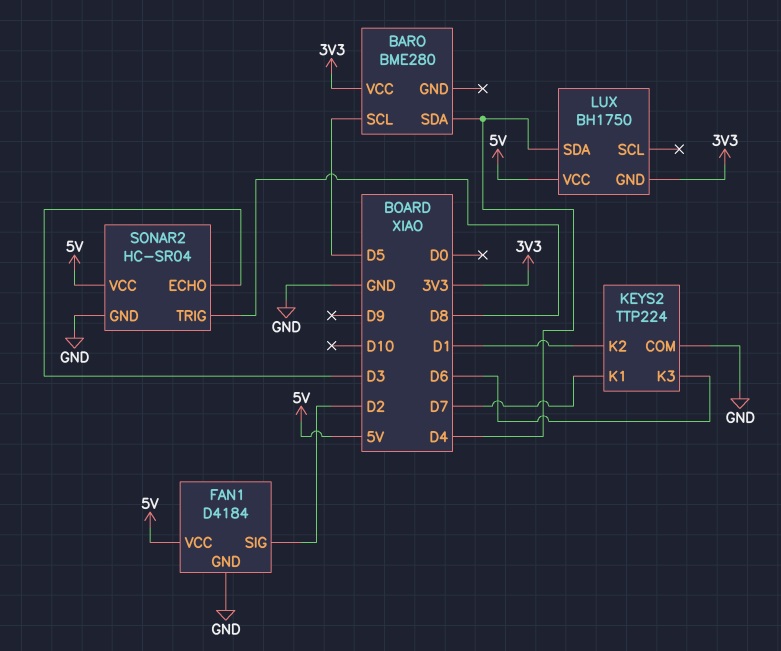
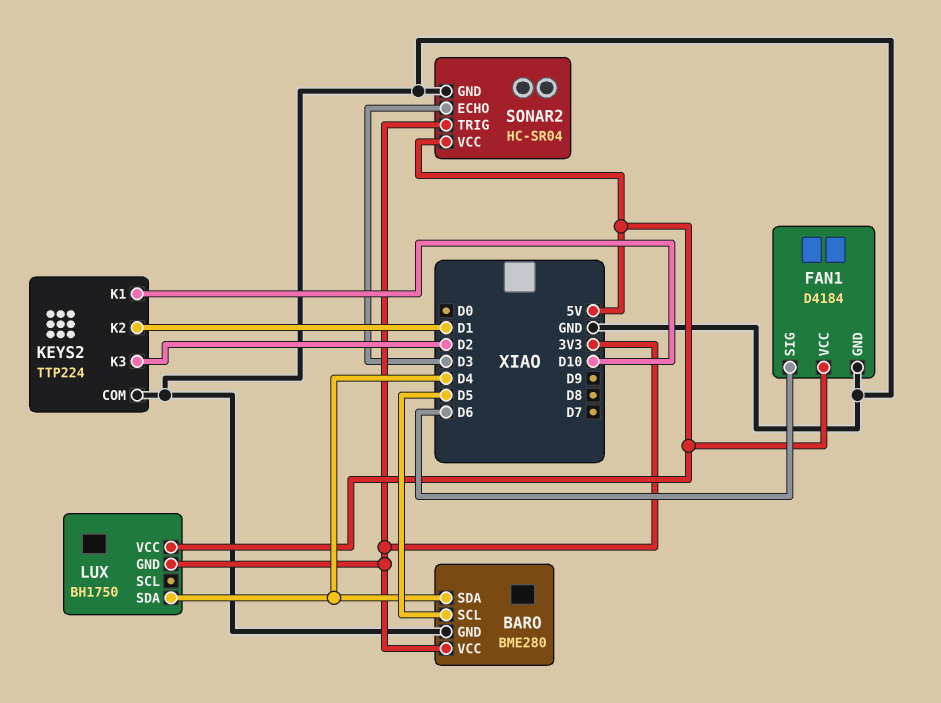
BARO pin GND: none -> GND
FAN1 pin SIG: D2 -> D6
KEYS2 pin K1: D7 -> D10
KEYS2 pin K3: D6 -> D2
SONAR2 pin TRIG: D8 -> 3V3

